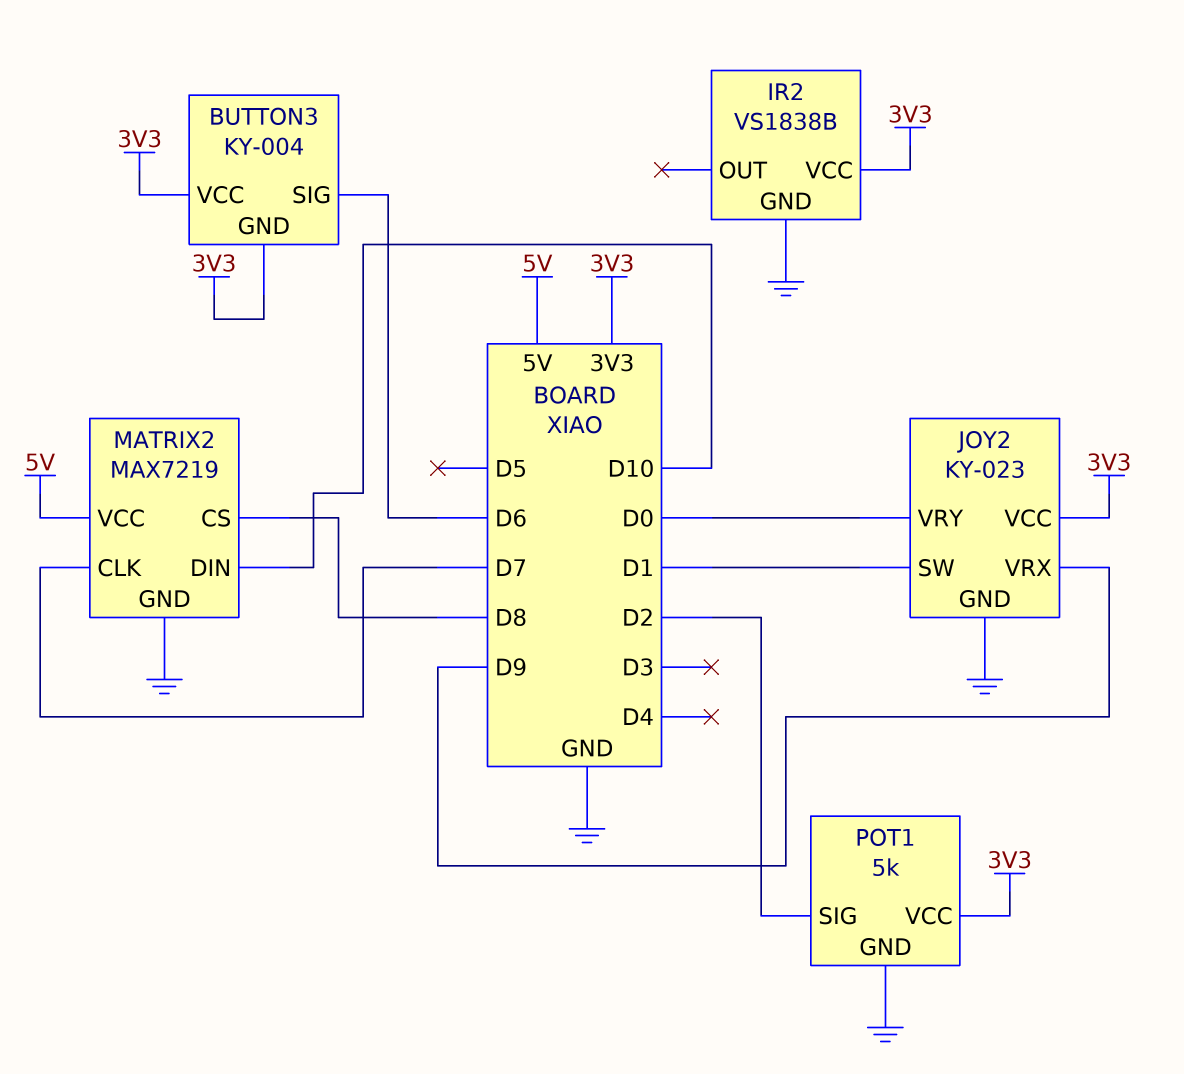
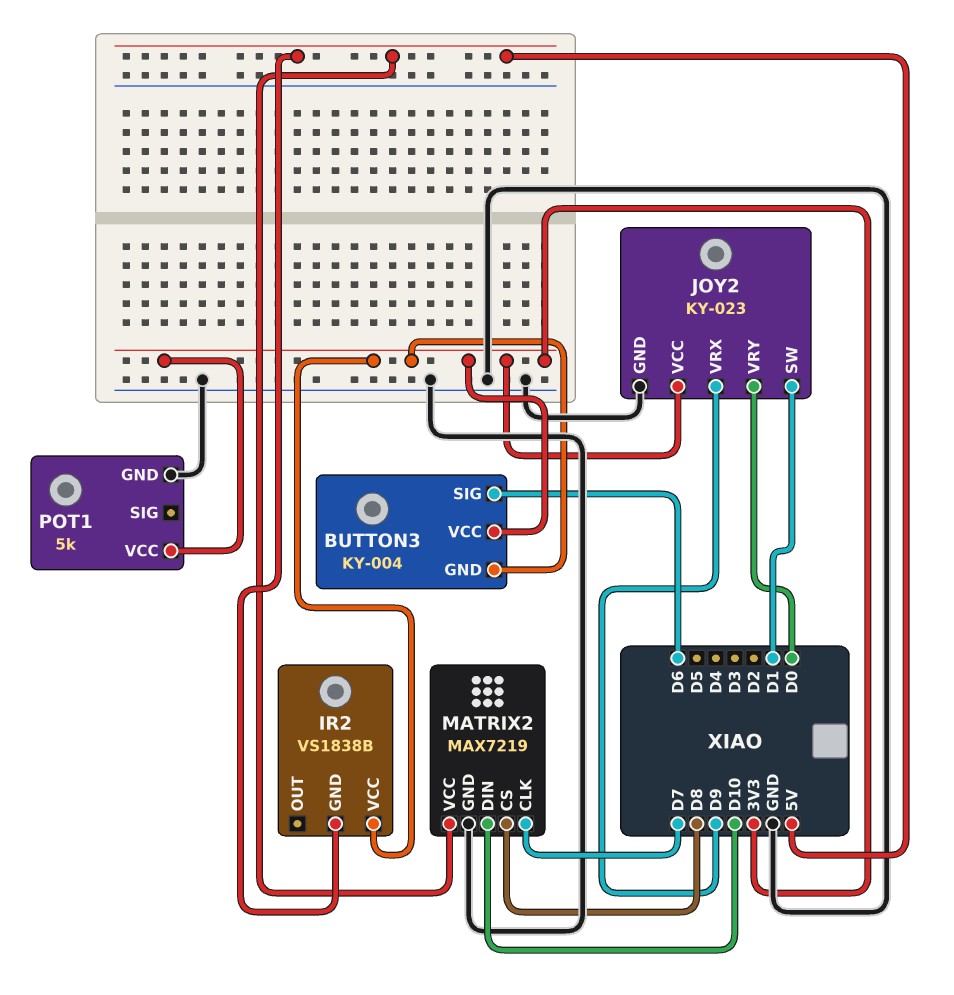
IR2 pin GND: GND -> 5V
POT1 pin SIG: D2 -> none

